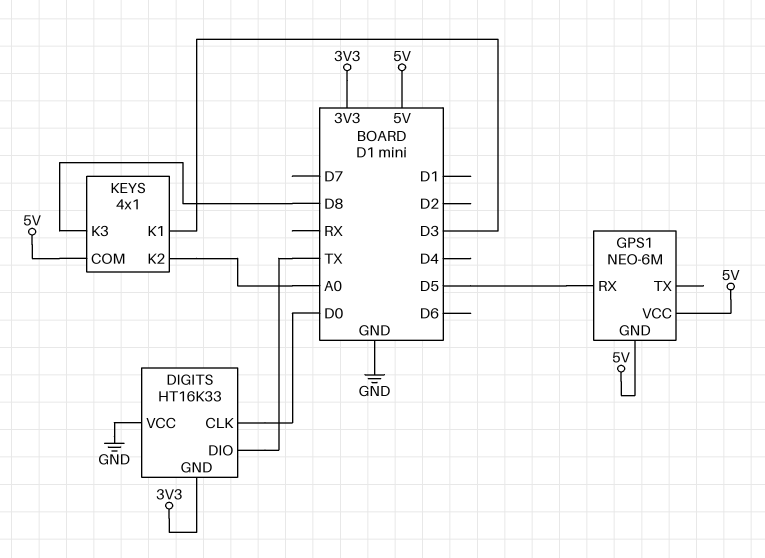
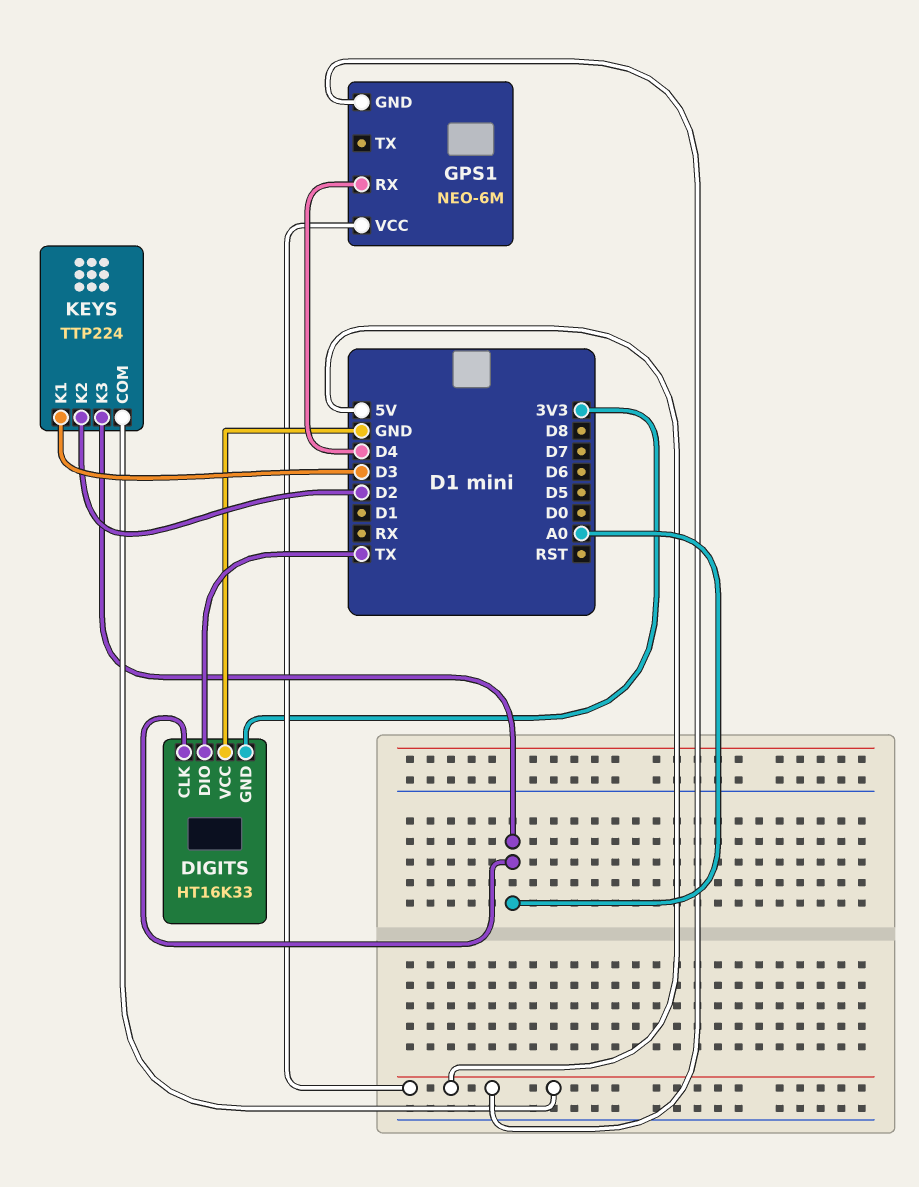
DIGITS pin CLK: D0 -> A0
GPS1 pin RX: D5 -> D4
KEYS: 4x1 -> TTP224
KEYS pin K2: A0 -> D2
KEYS pin K3: D8 -> A0

